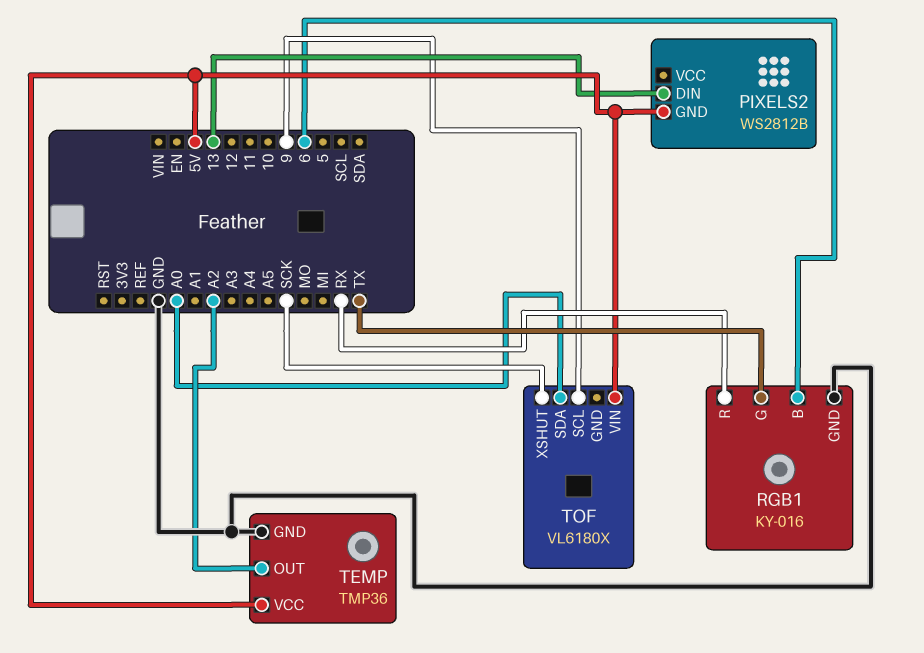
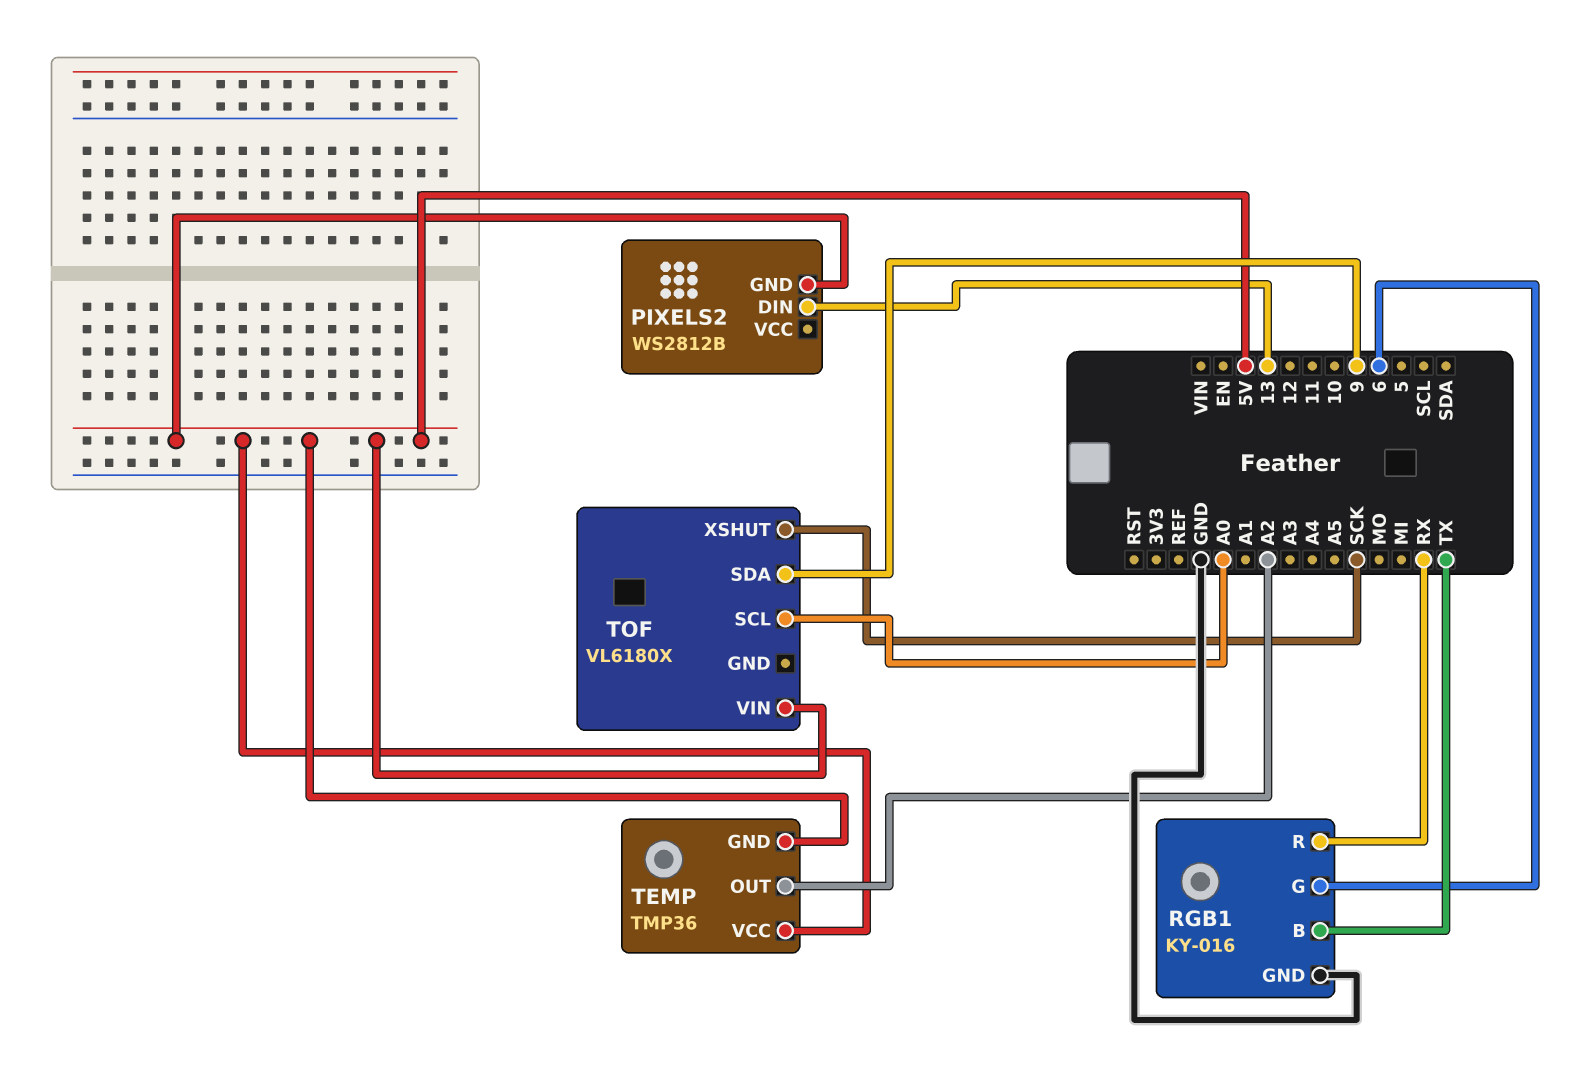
RGB1 pin B: 6 -> TX
RGB1 pin G: TX -> 6
TEMP pin GND: GND -> 5V
TOF pin SCL: 9 -> A0
TOF pin SDA: A0 -> 9

